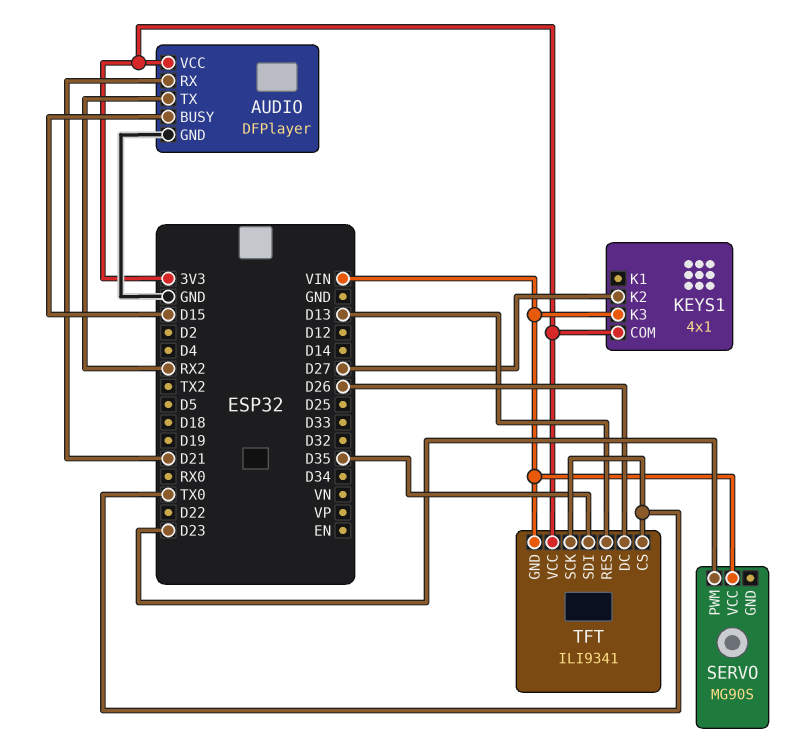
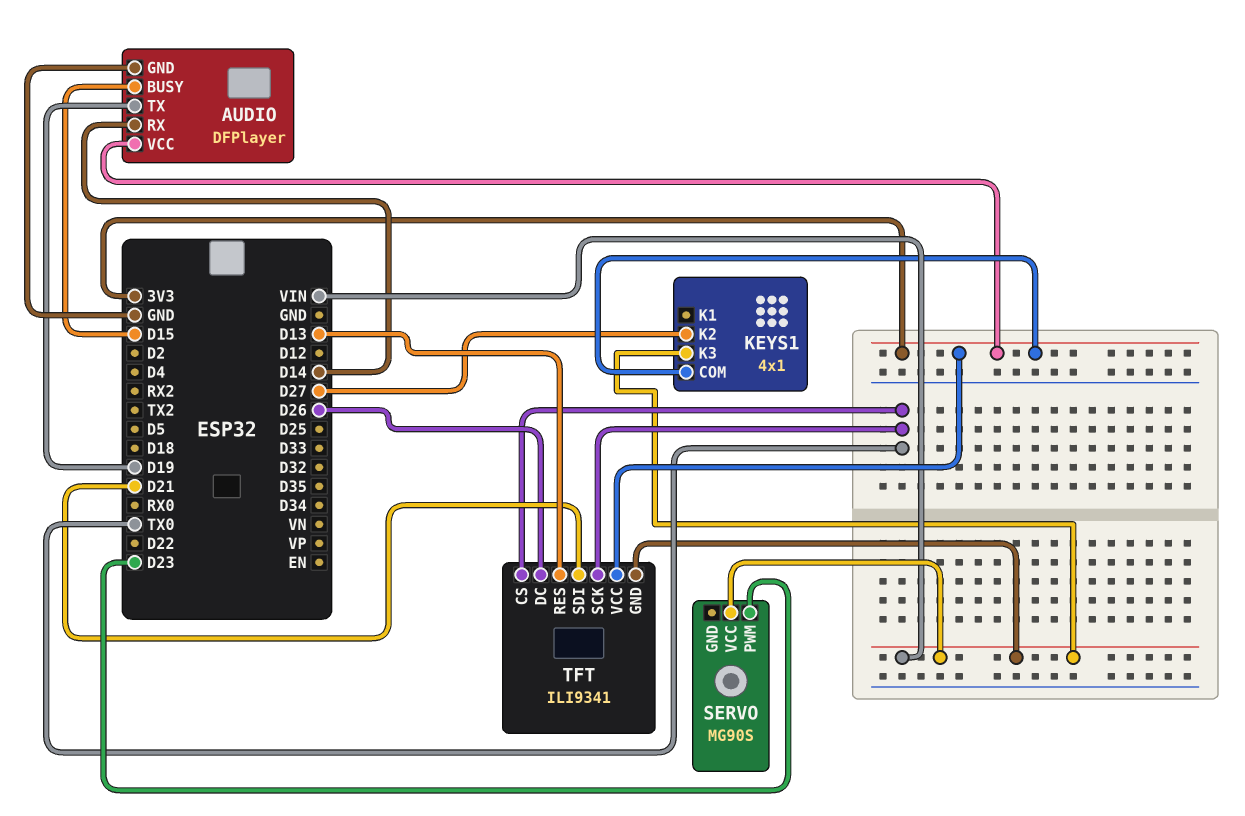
AUDIO pin RX: D21 -> D14
AUDIO pin TX: RX2 -> D19
TFT pin SDI: D35 -> D21

